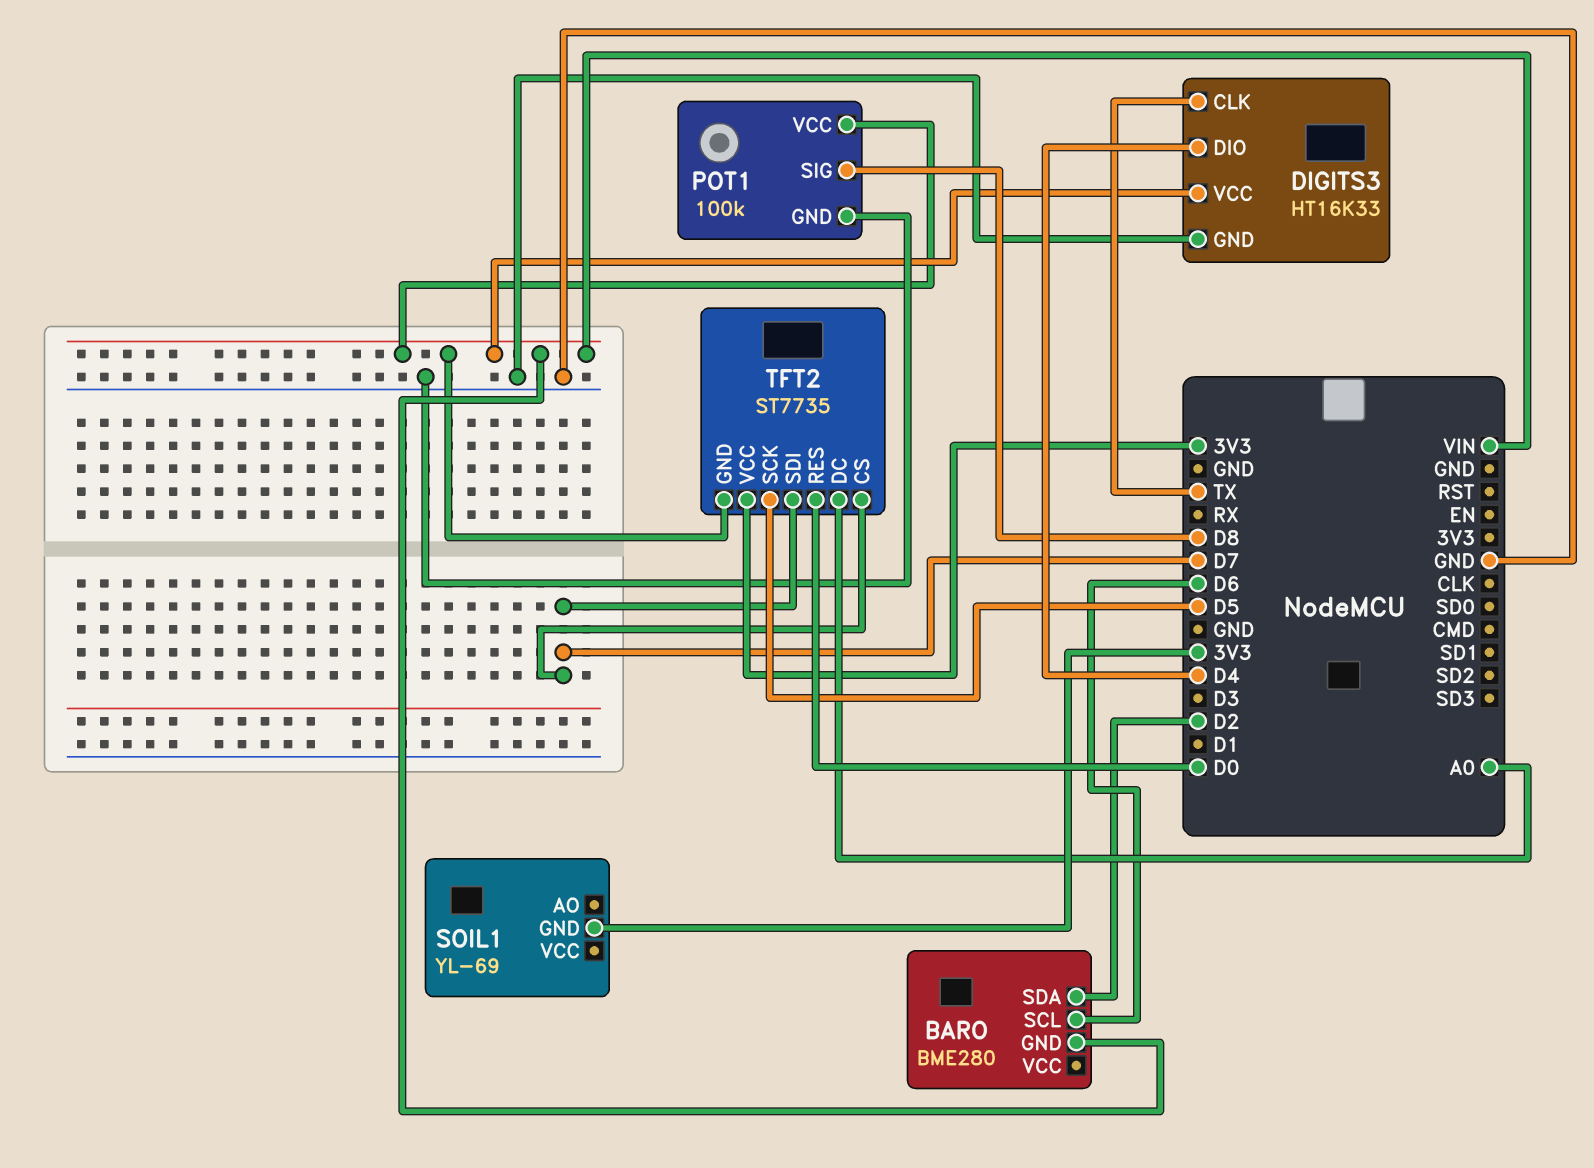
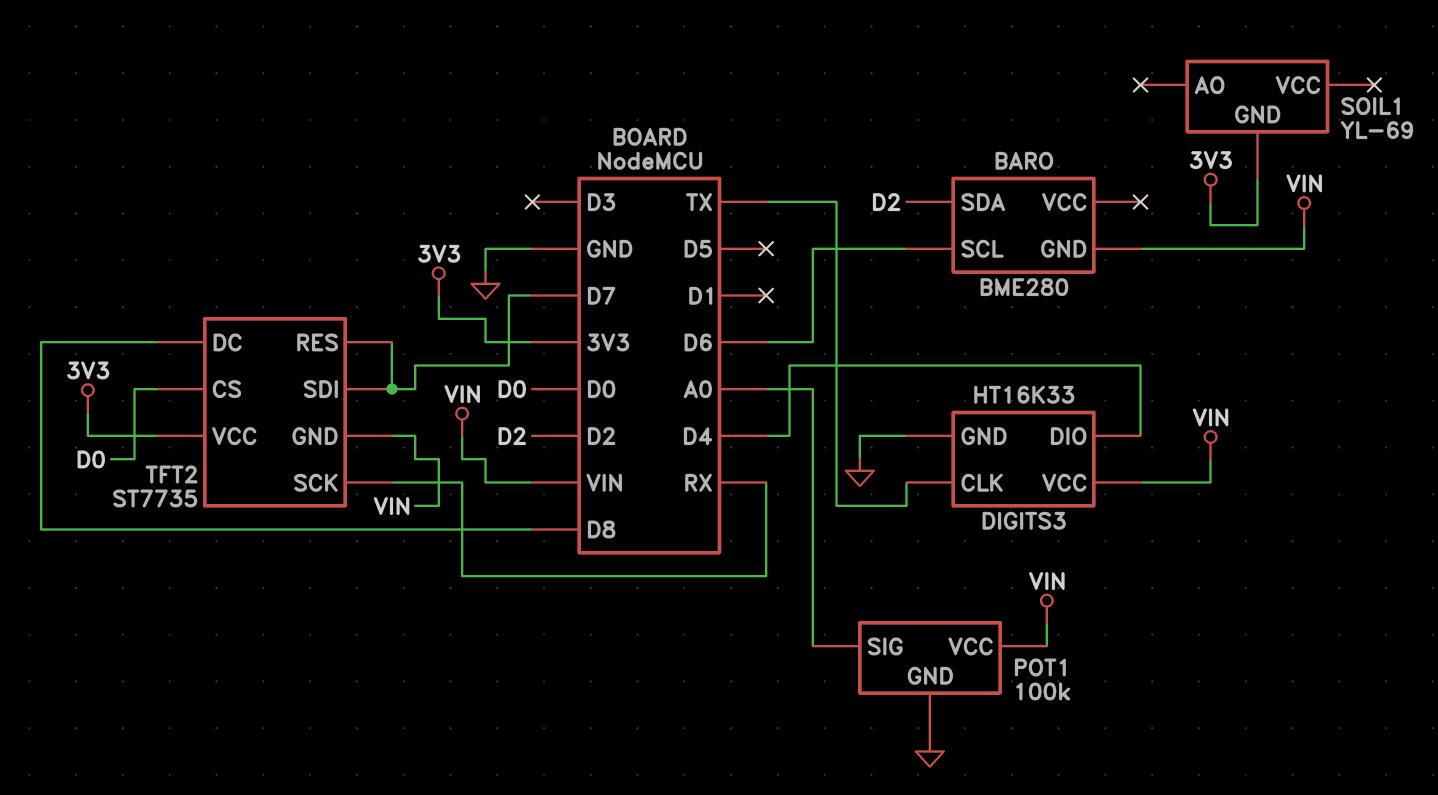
POT1 pin SIG: D8 -> A0
TFT2 pin CS: D7 -> D0
TFT2 pin DC: A0 -> D8
TFT2 pin RES: D0 -> D7
TFT2 pin SCK: D5 -> RX

